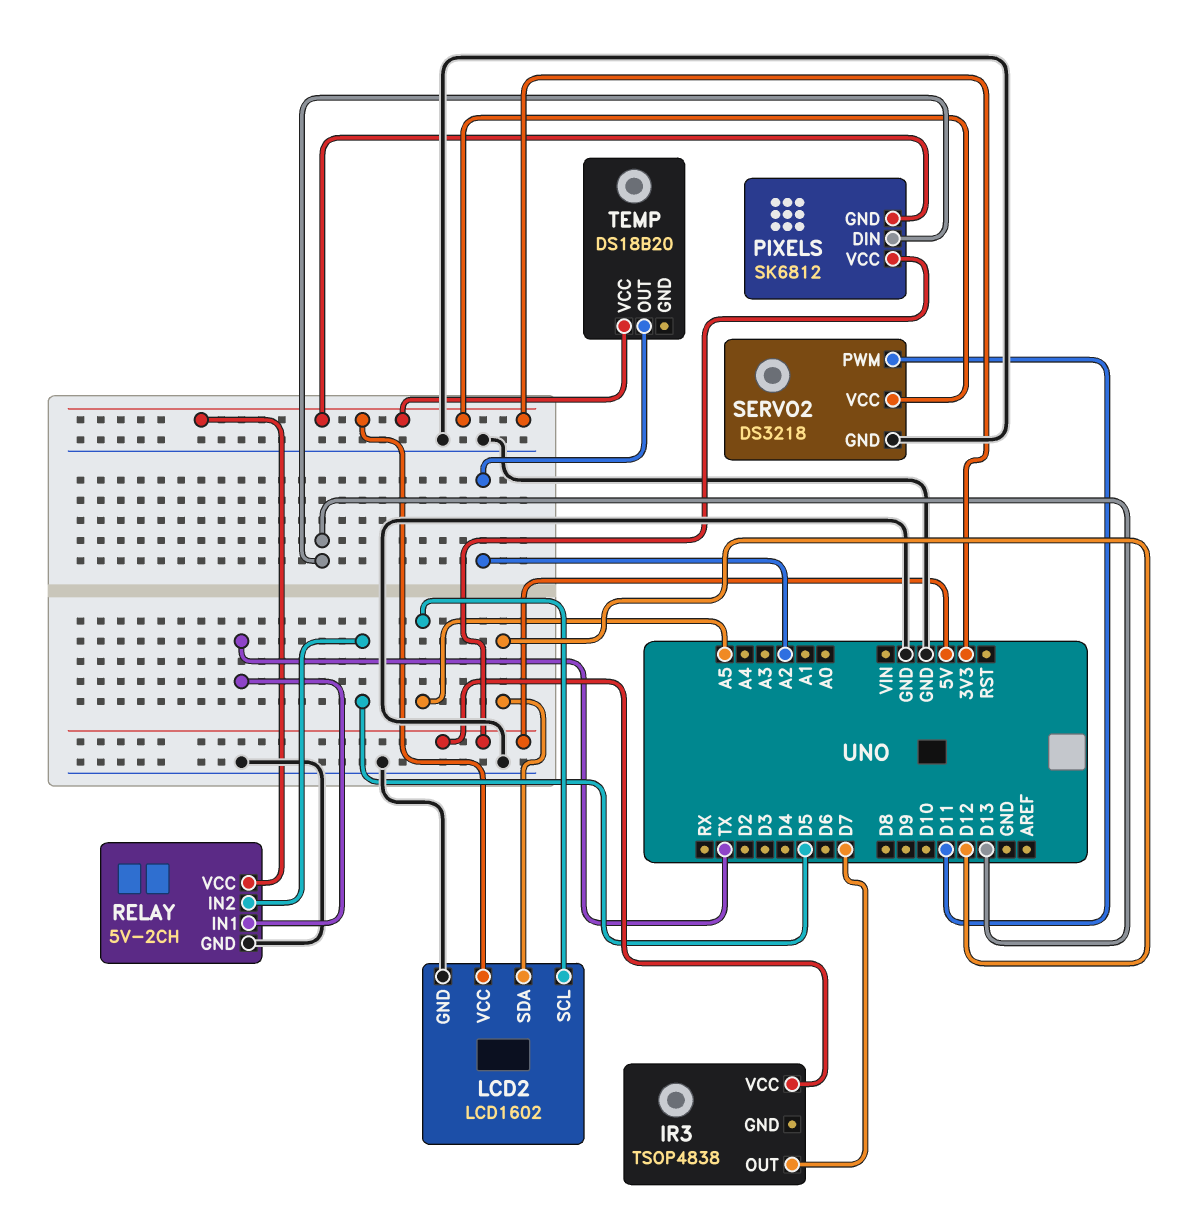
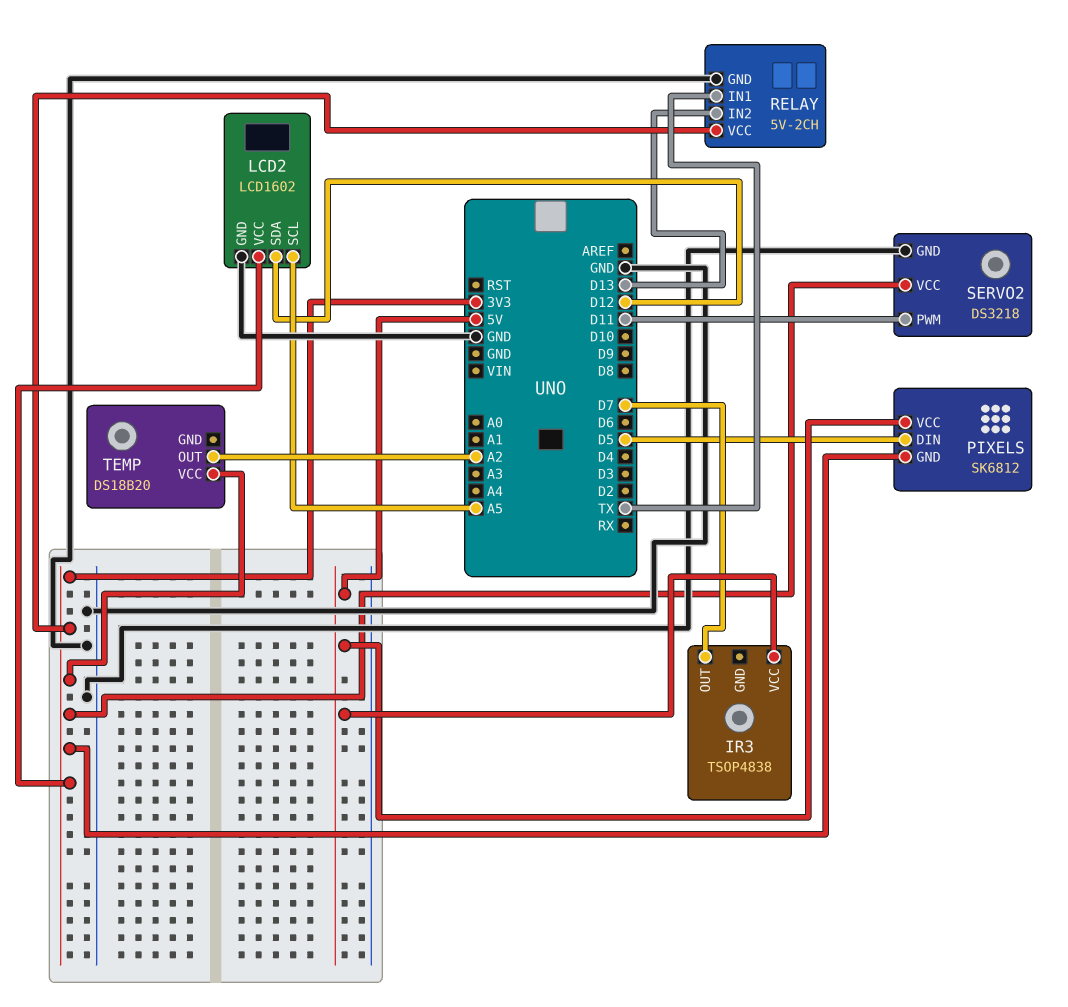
PIXELS pin DIN: D13 -> D5
RELAY pin IN2: D5 -> D13

